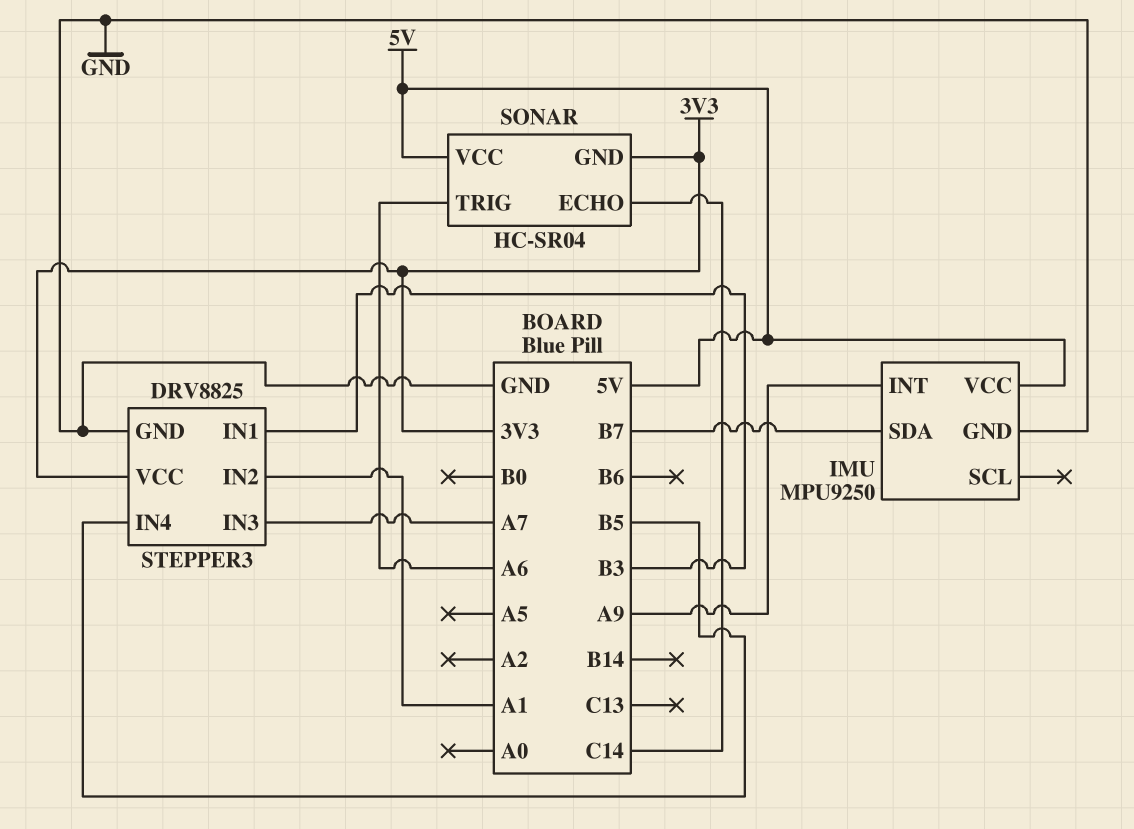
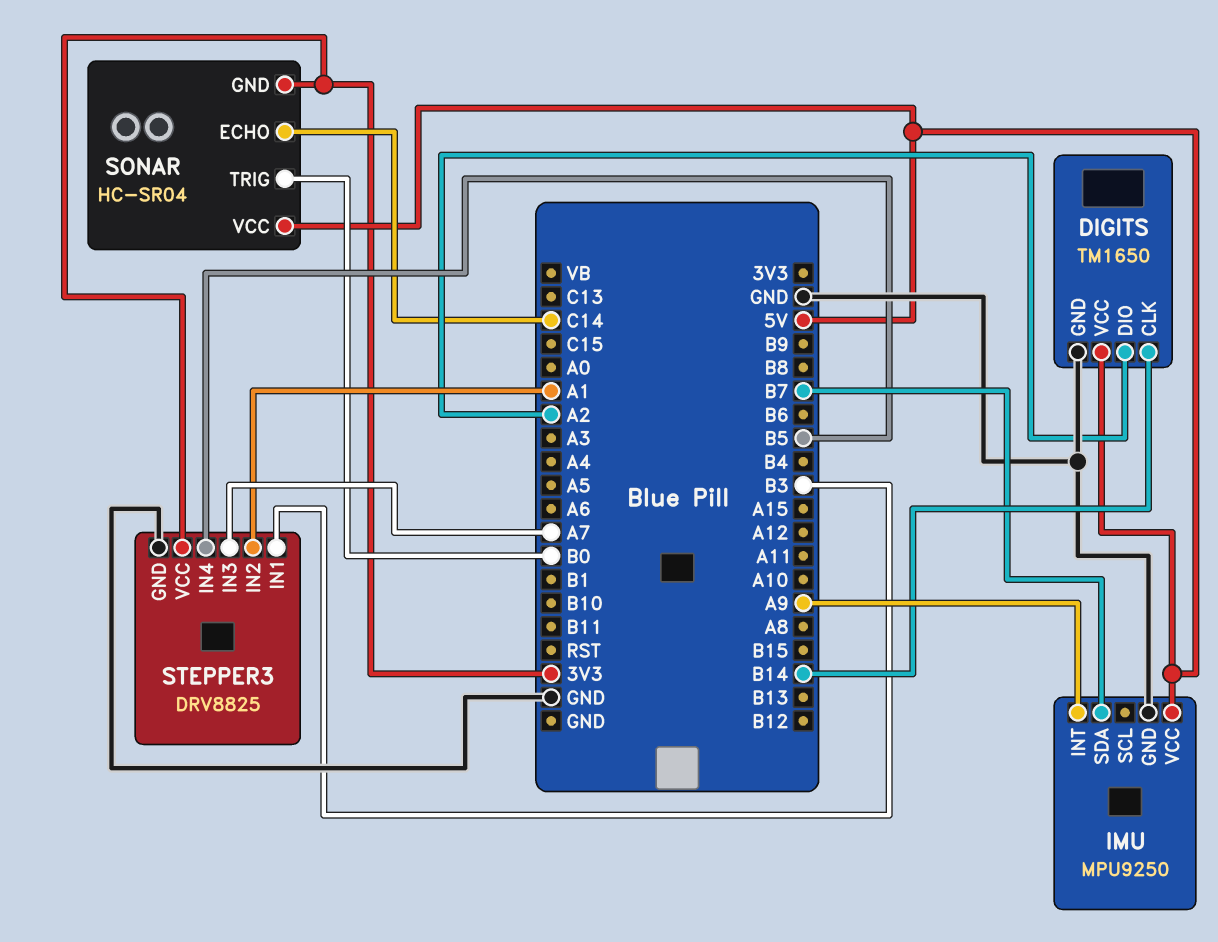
DIGITS: none -> TM1650
DIGITS pin CLK: none -> B14
DIGITS pin DIO: none -> A2
DIGITS pin GND: none -> GND
DIGITS pin VCC: none -> 5V
SONAR pin TRIG: A6 -> B0

